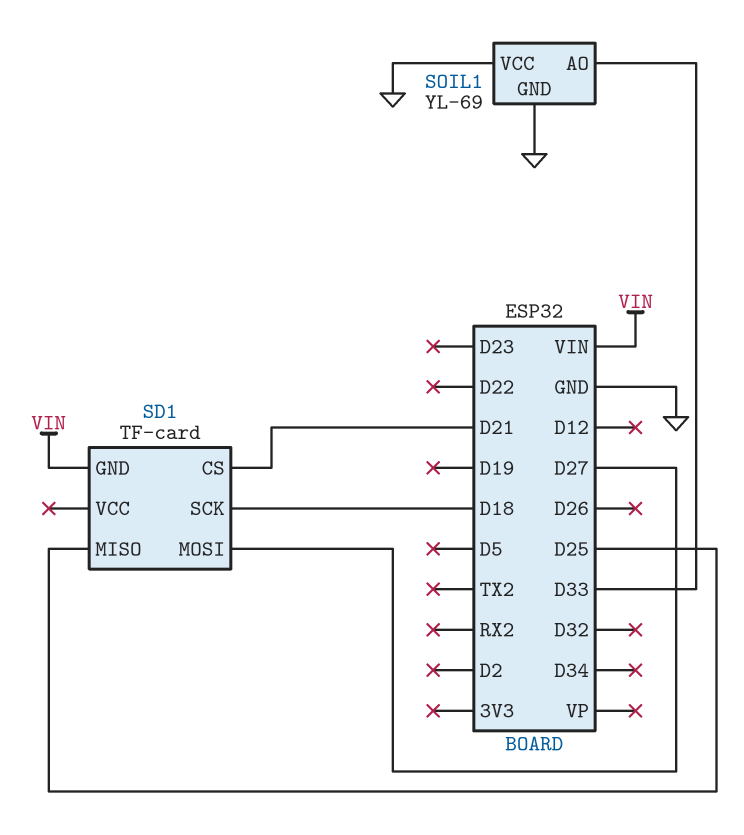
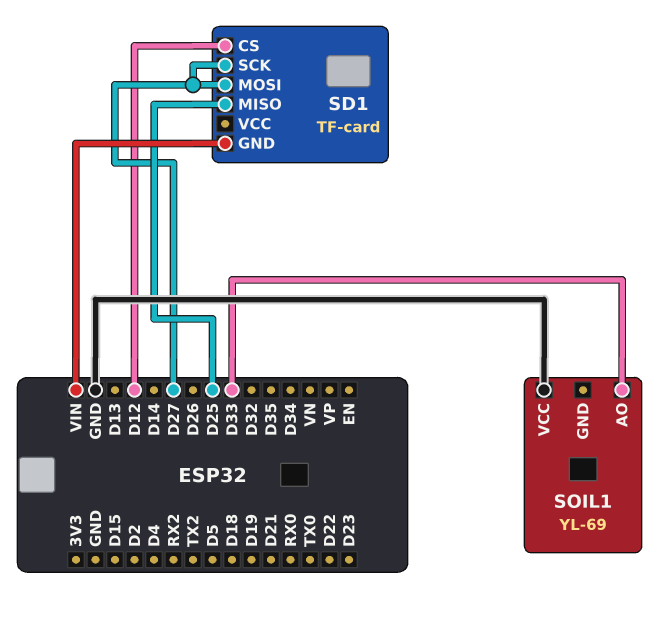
SD1 pin CS: D21 -> D12
SD1 pin SCK: D18 -> D27
SOIL1 pin GND: GND -> none

